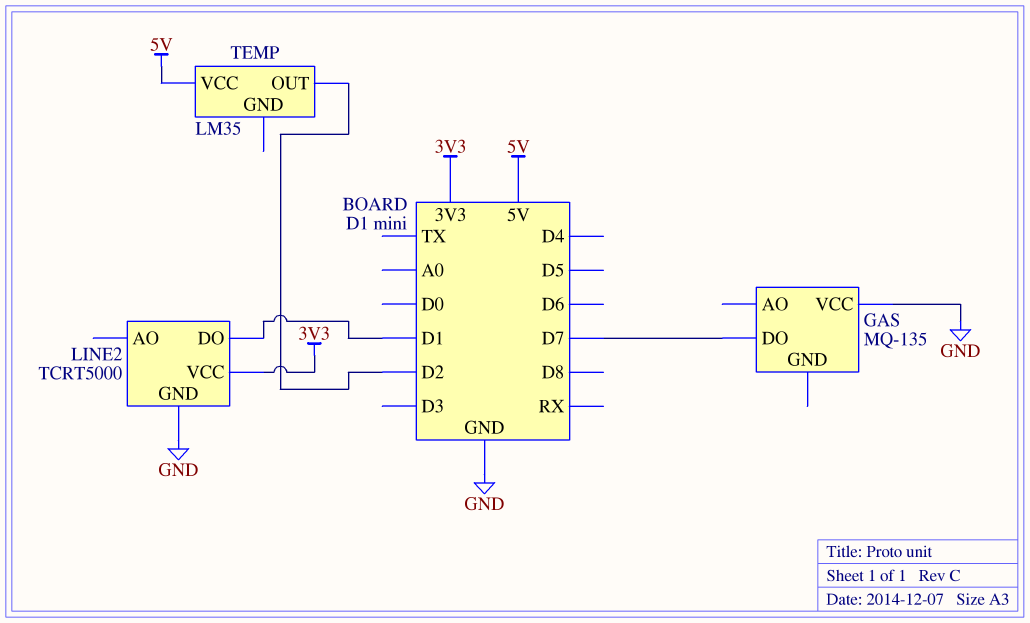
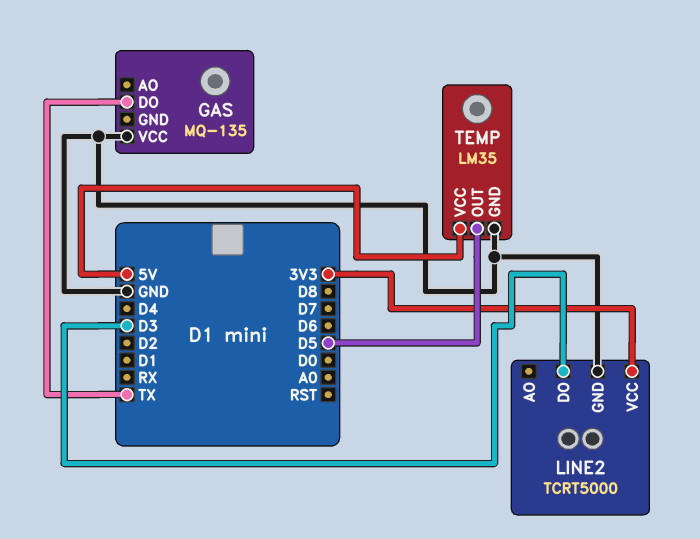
GAS pin DO: D7 -> TX
LINE2 pin DO: D1 -> D3
TEMP pin GND: none -> GND
TEMP pin OUT: D2 -> D5

